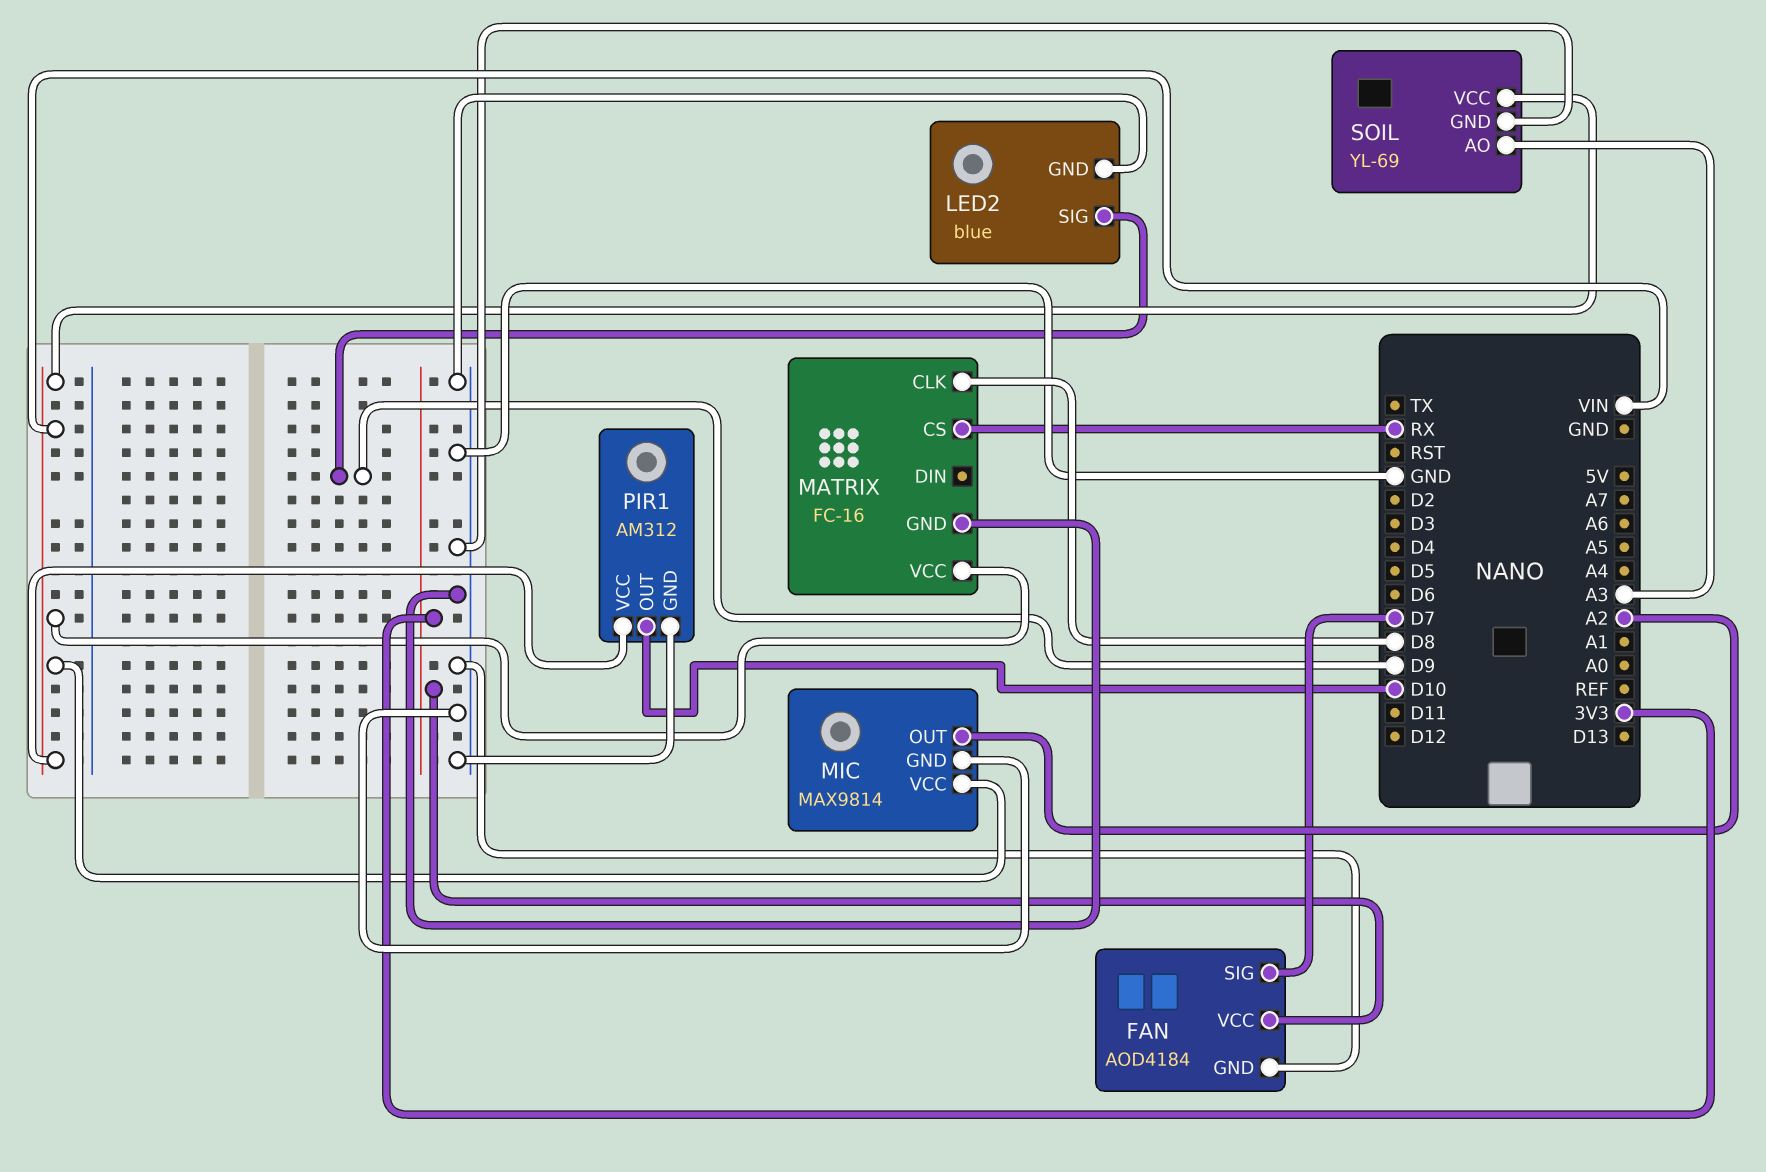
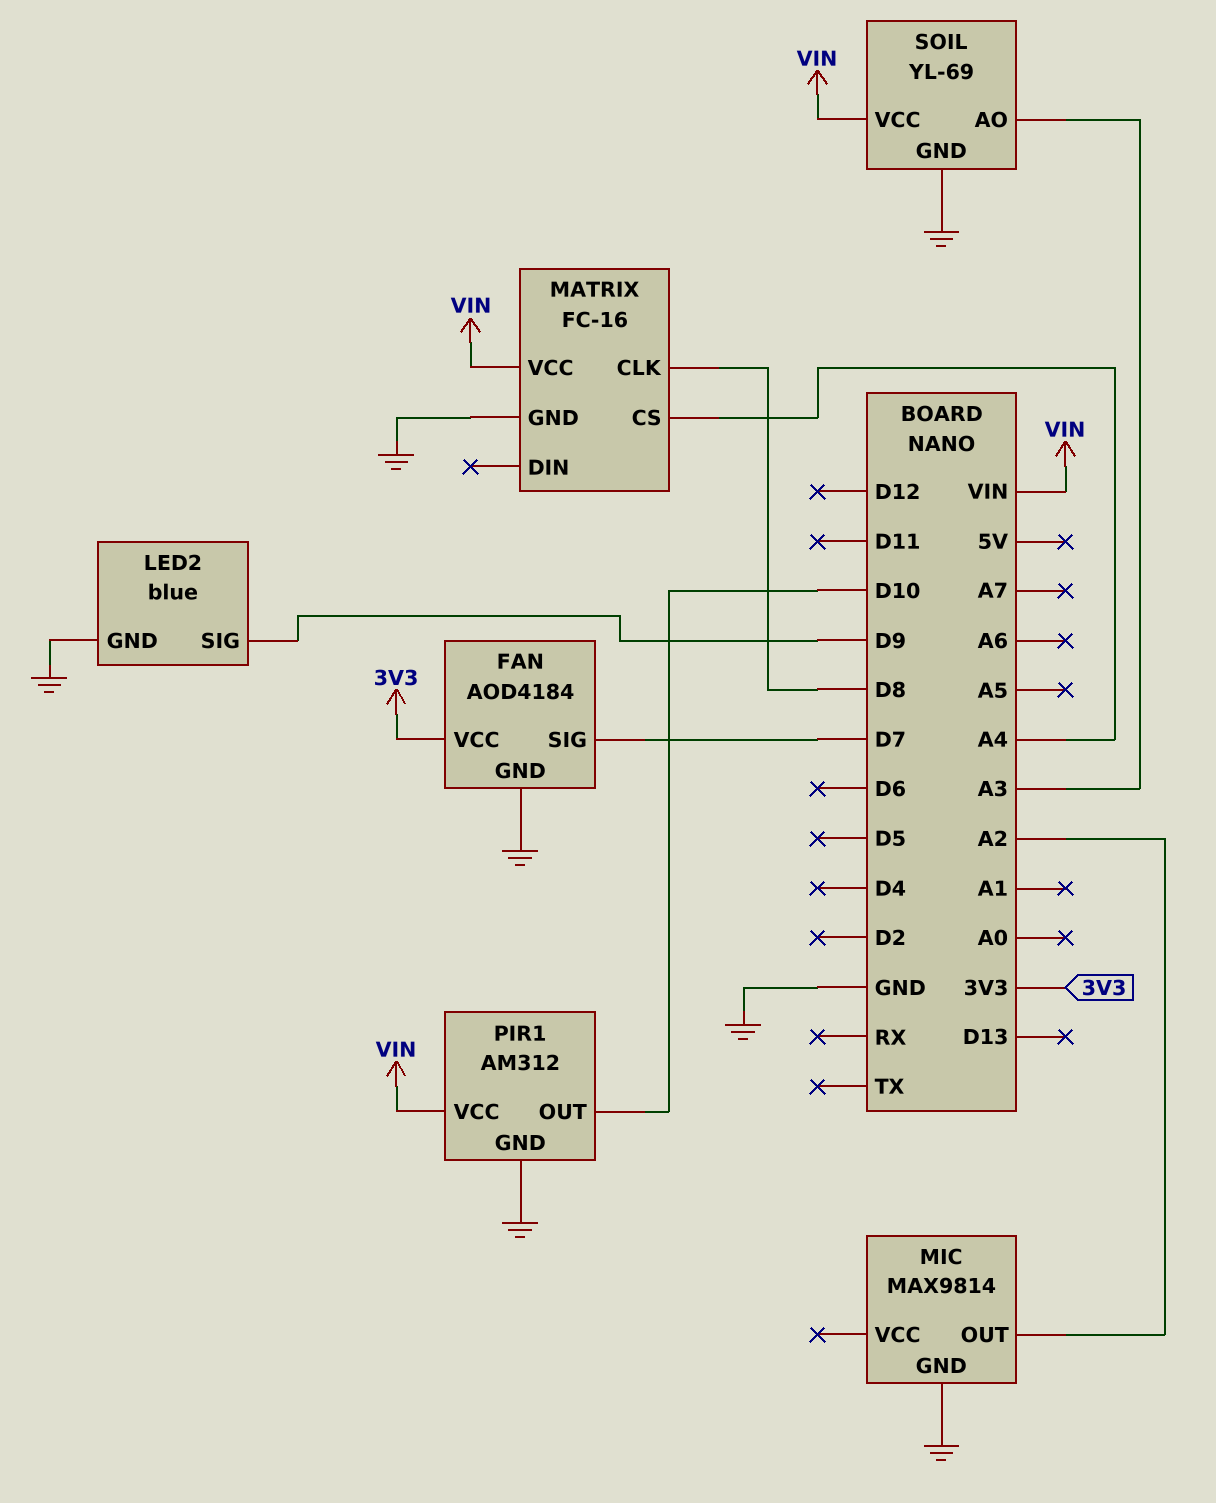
MATRIX pin CS: RX -> A4
MIC pin VCC: VIN -> none

